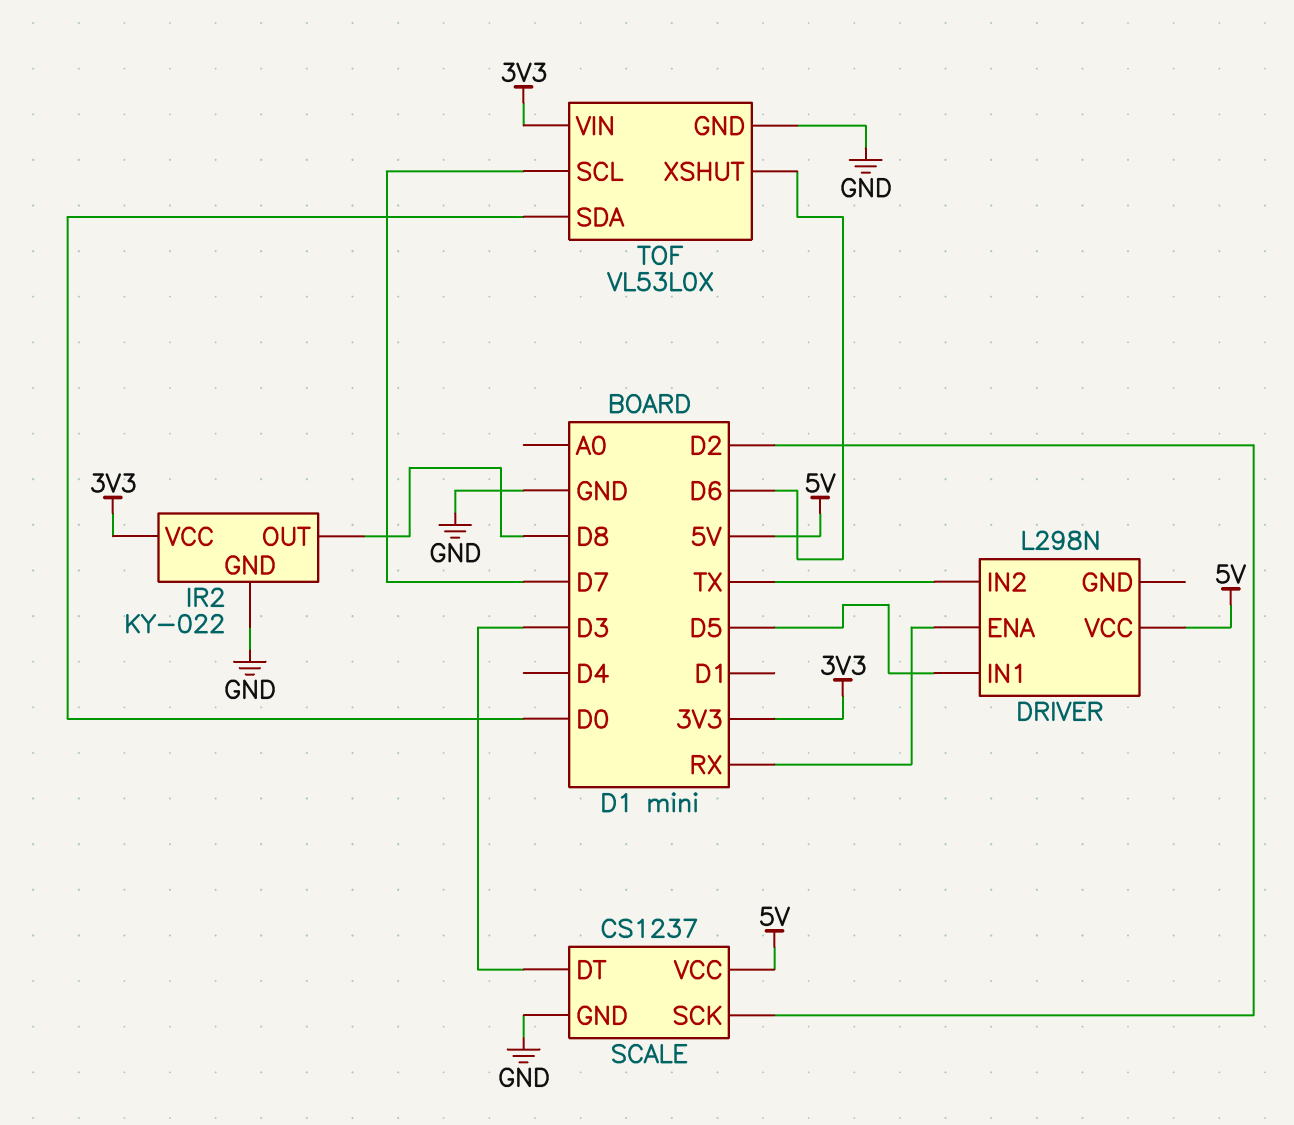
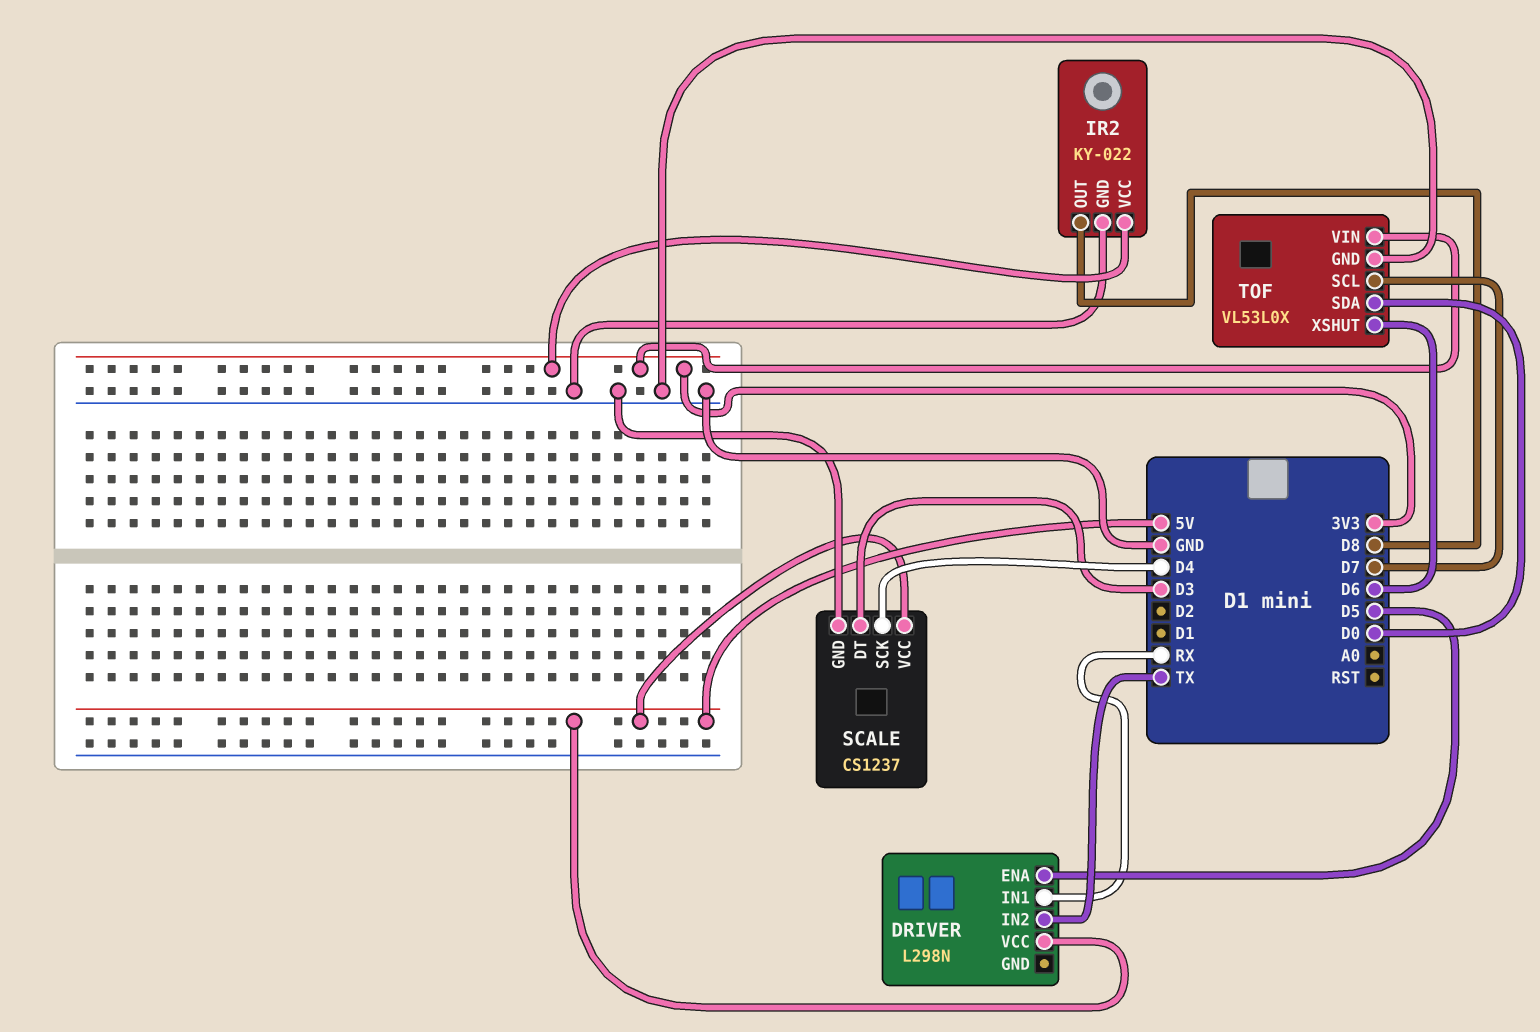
DRIVER pin ENA: RX -> D5
DRIVER pin IN1: D5 -> RX
SCALE pin SCK: D2 -> D4

